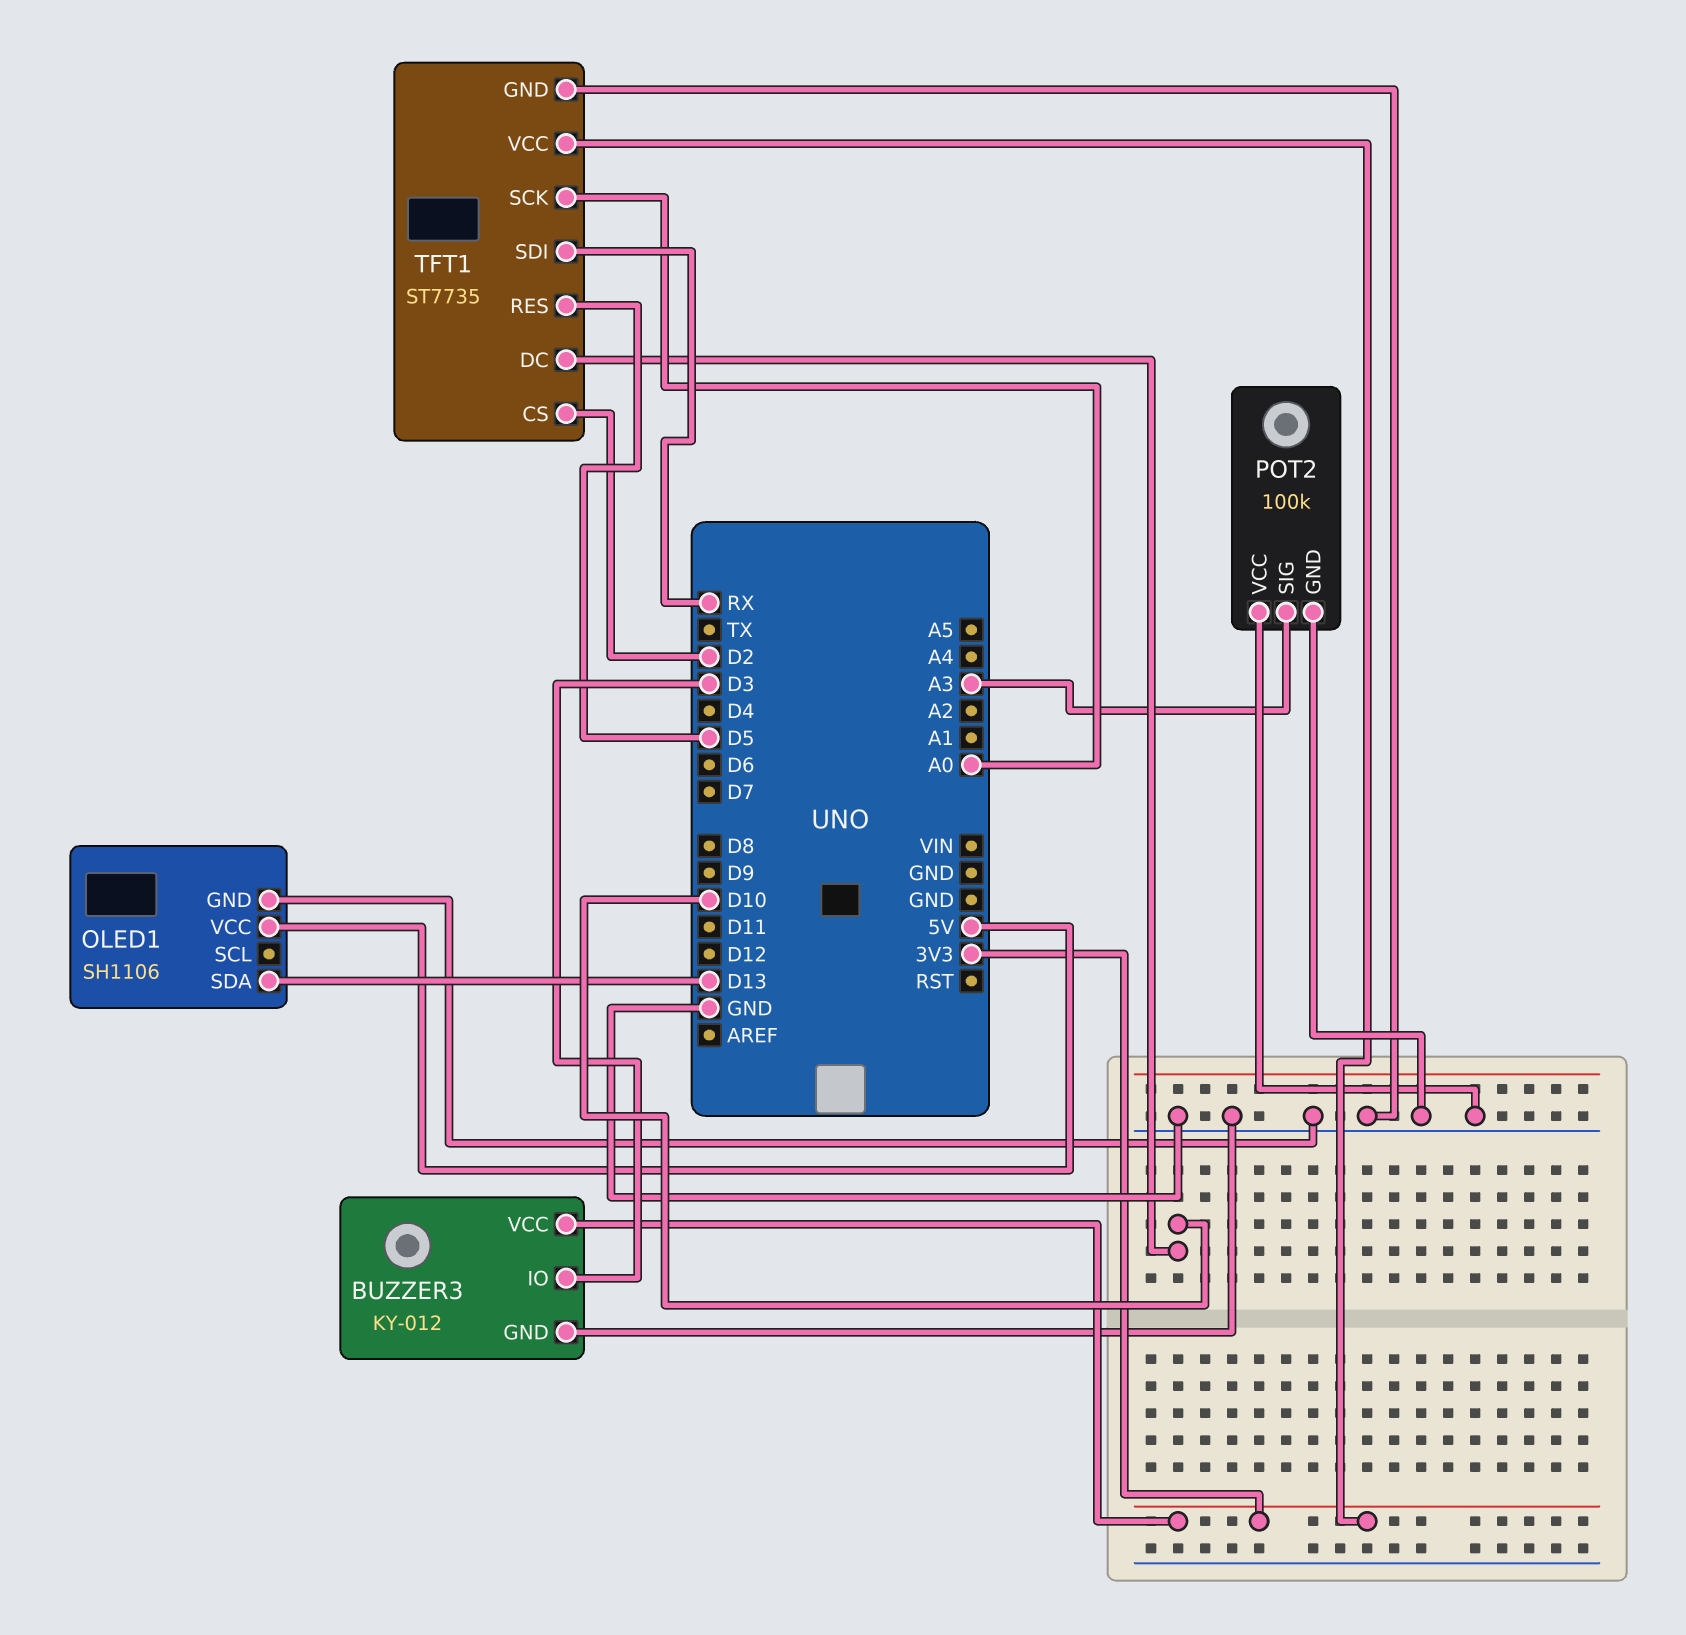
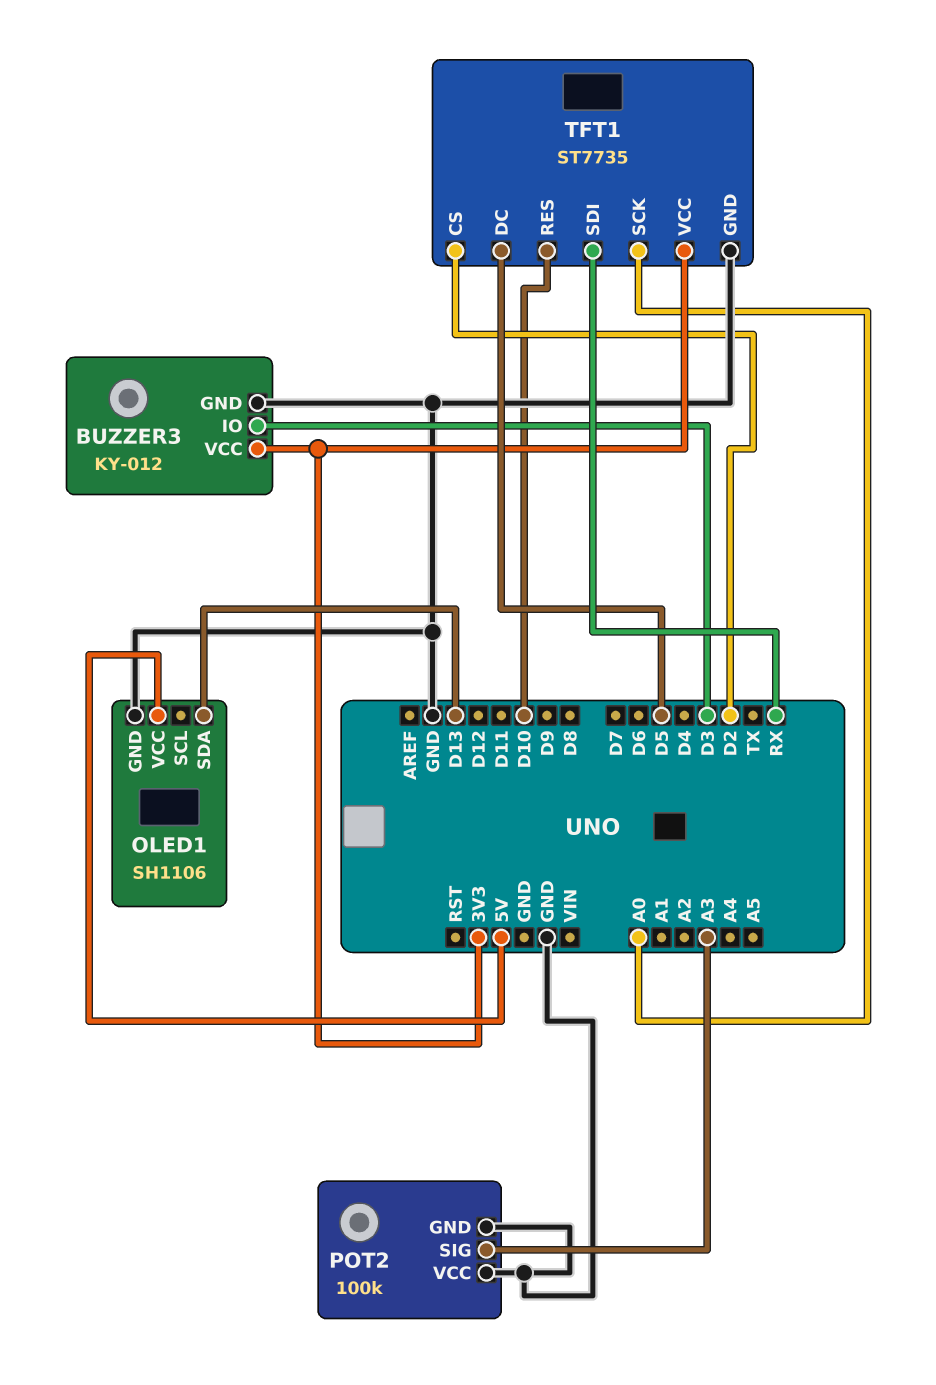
TFT1 pin DC: D10 -> D5
TFT1 pin RES: D5 -> D10

